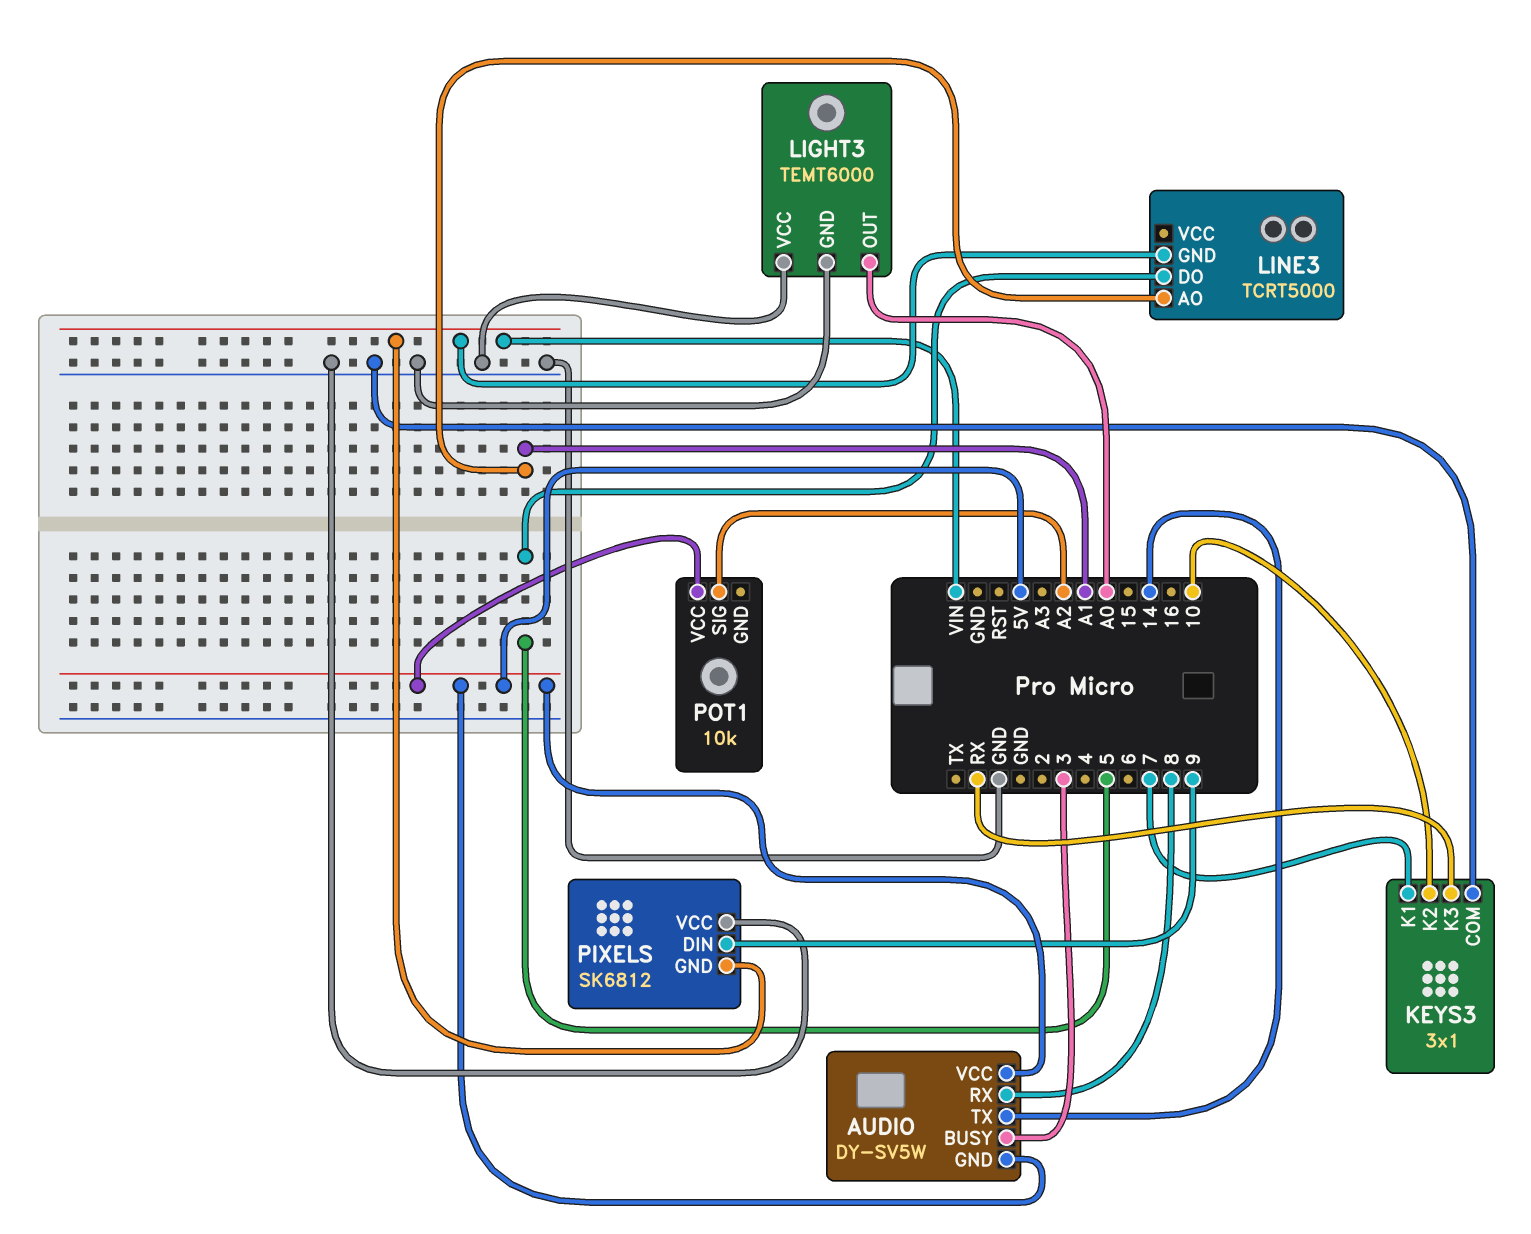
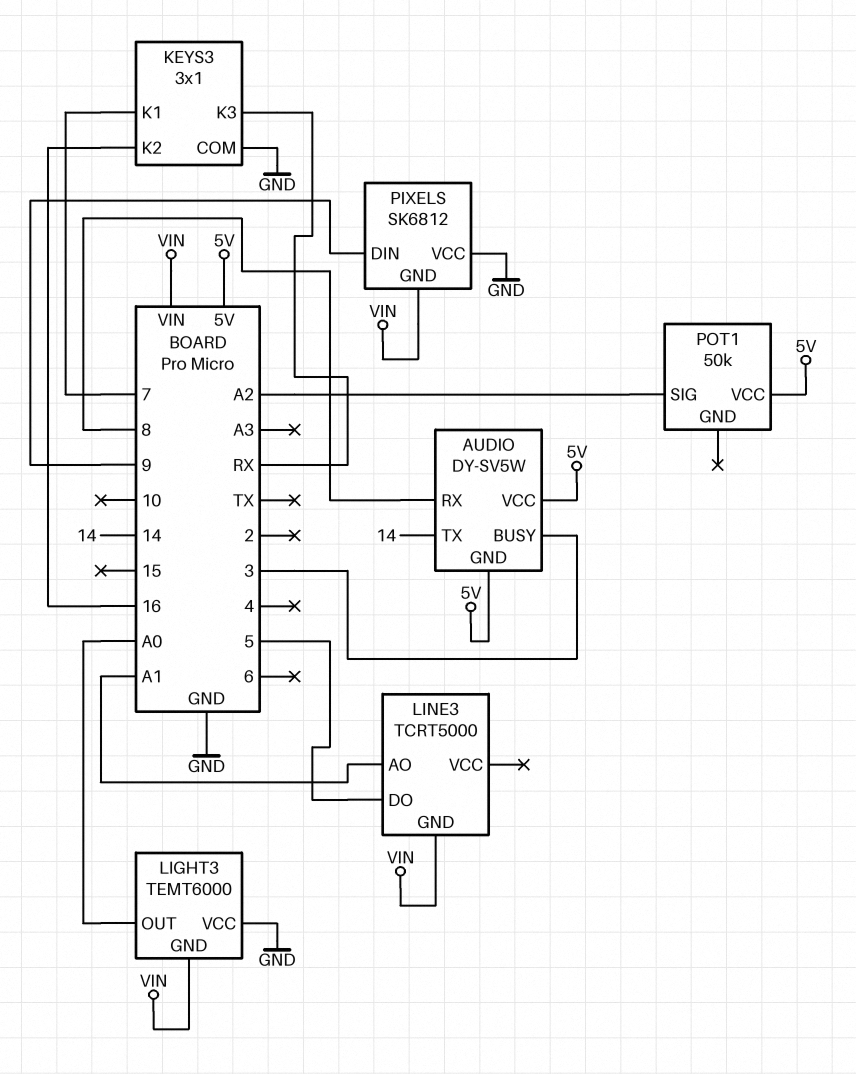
KEYS3 pin K2: 10 -> 16
LIGHT3 pin GND: GND -> VIN
POT1: 10k -> 50k

